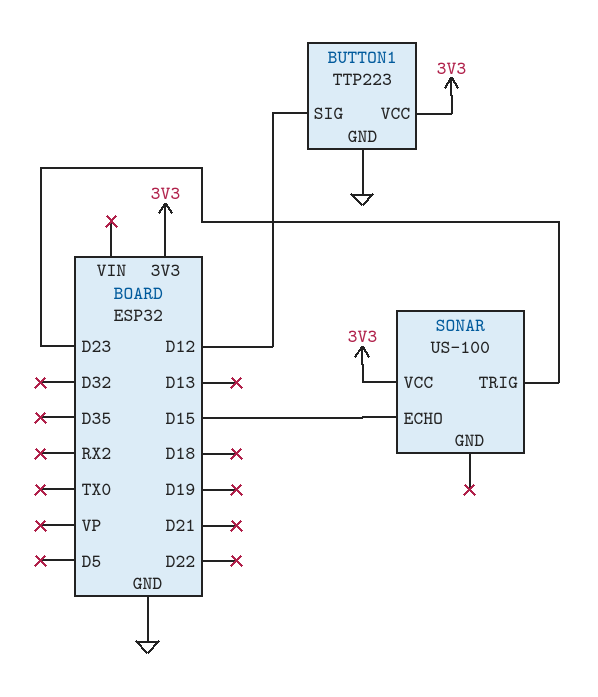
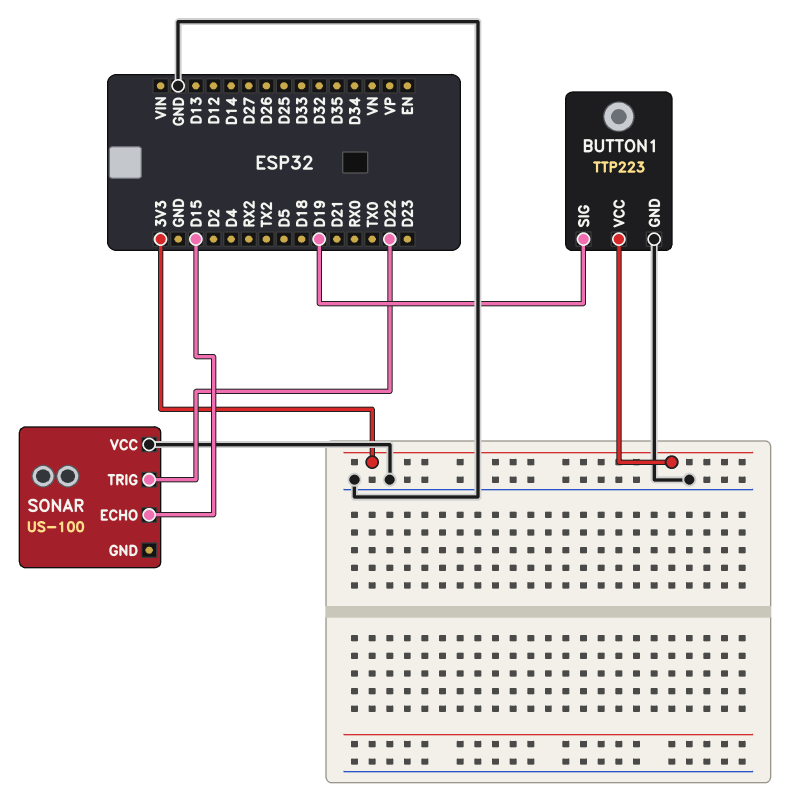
BUTTON1 pin SIG: D12 -> D19
SONAR pin TRIG: D23 -> D22
SONAR pin VCC: 3V3 -> GND

